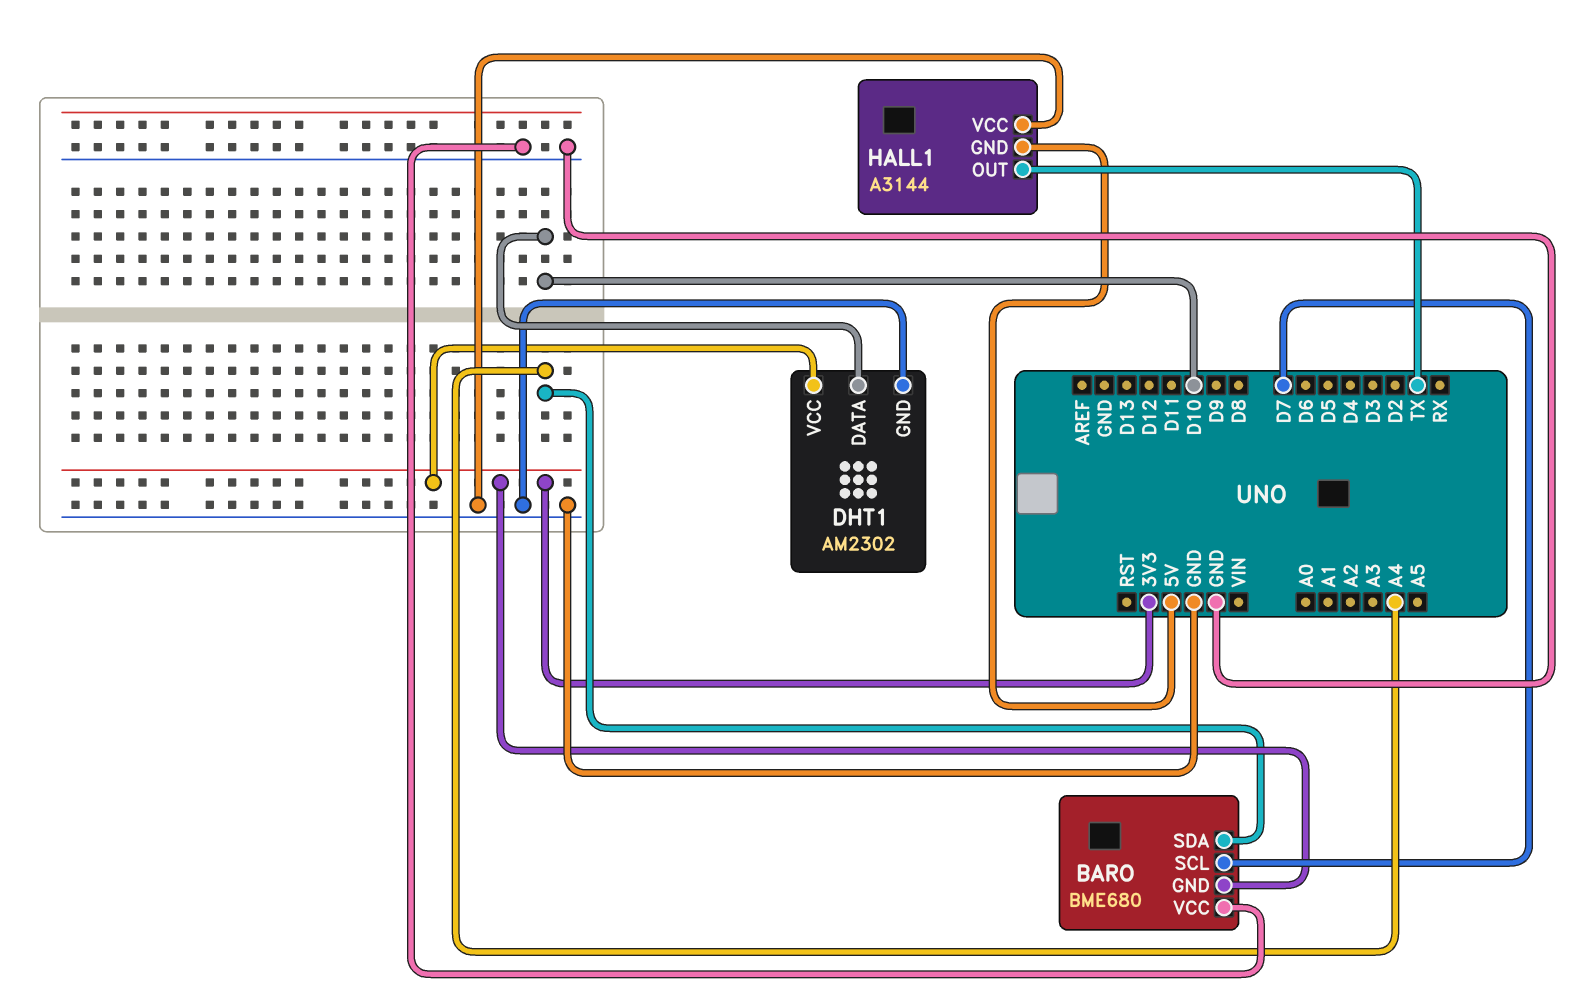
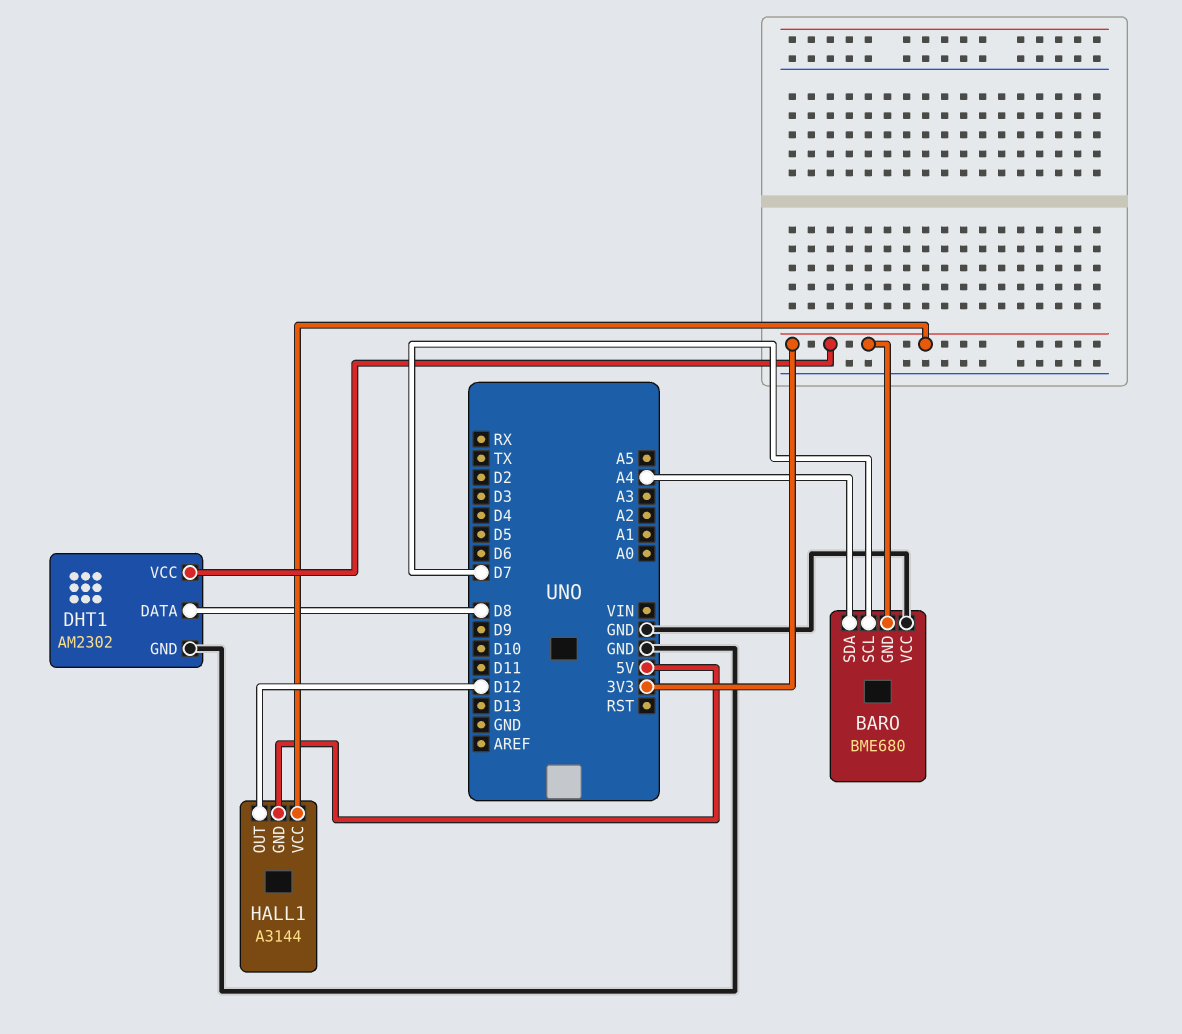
DHT1 pin DATA: D10 -> D8
HALL1 pin OUT: TX -> D12
HALL1 pin VCC: GND -> 3V3

